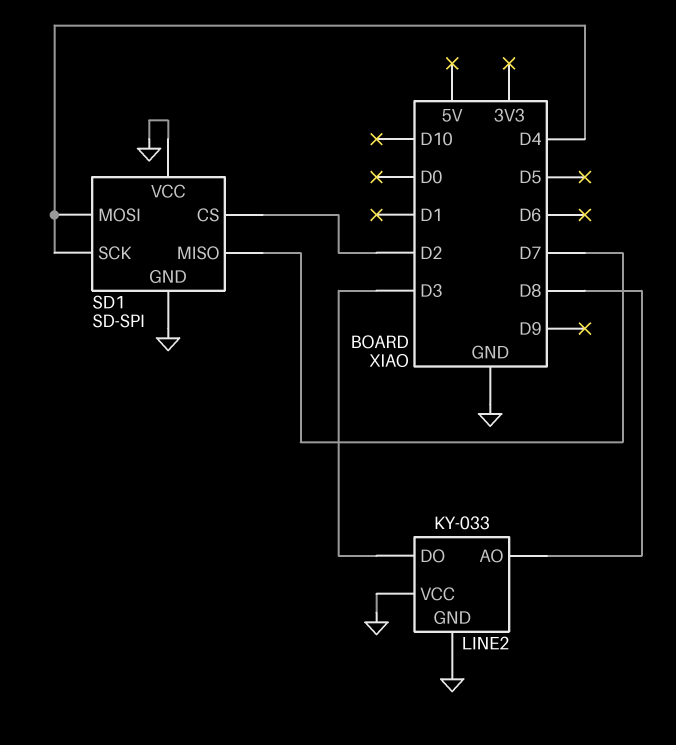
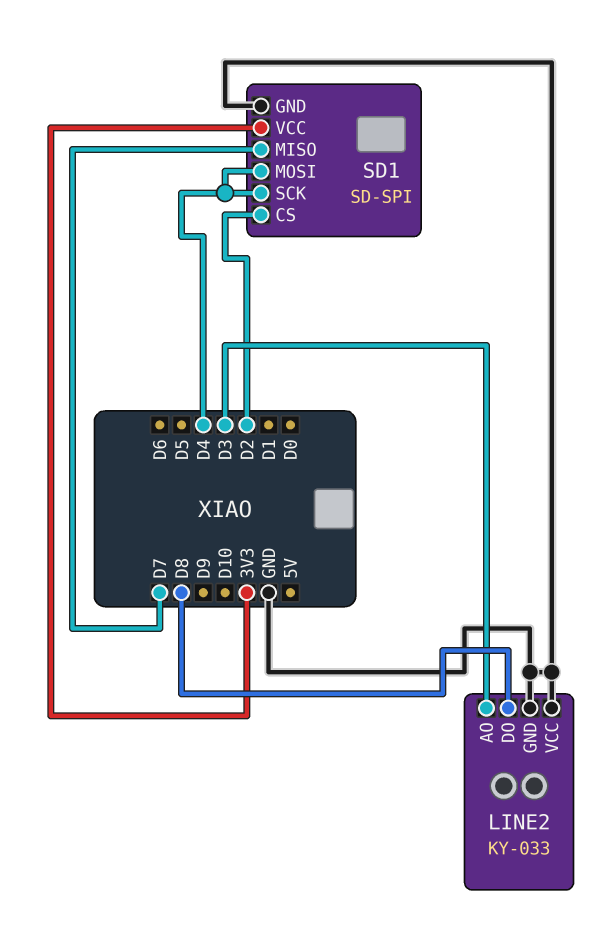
LINE2 pin AO: D8 -> D3
LINE2 pin DO: D3 -> D8
SD1 pin VCC: GND -> 3V3

